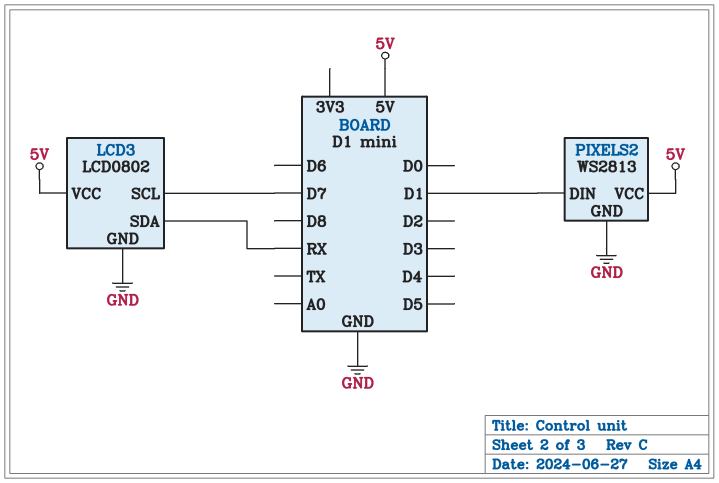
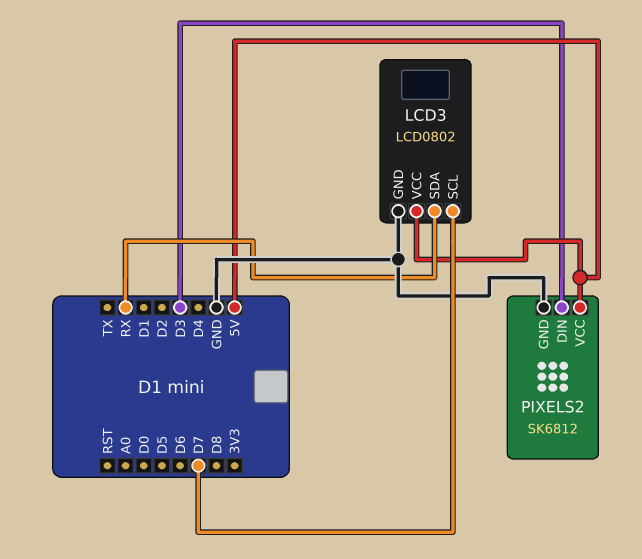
PIXELS2: WS2813 -> SK6812
PIXELS2 pin DIN: D1 -> D3

